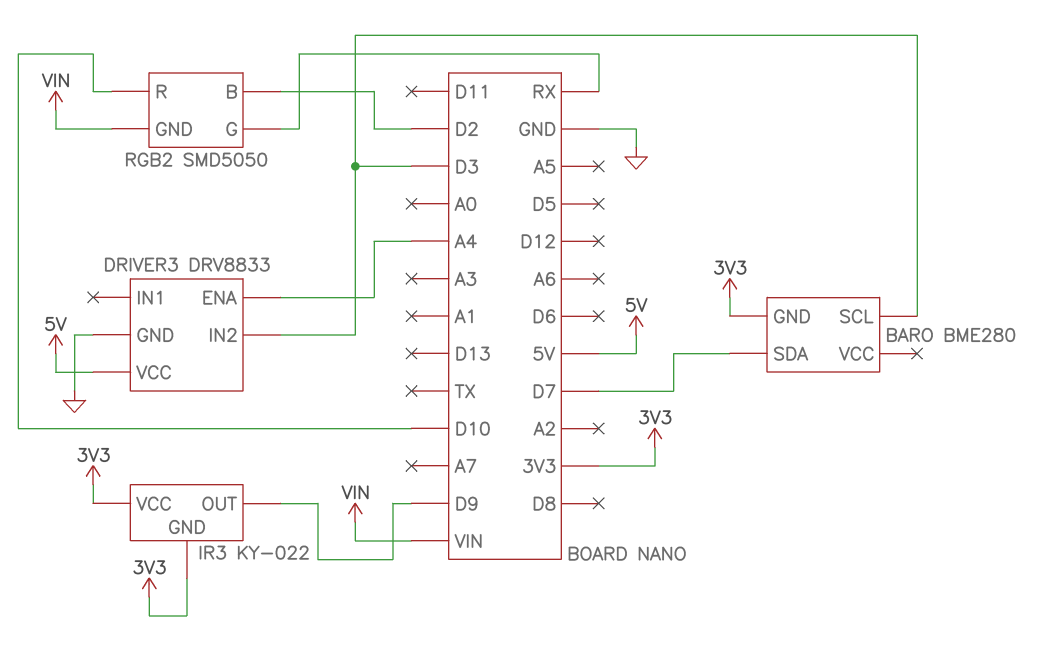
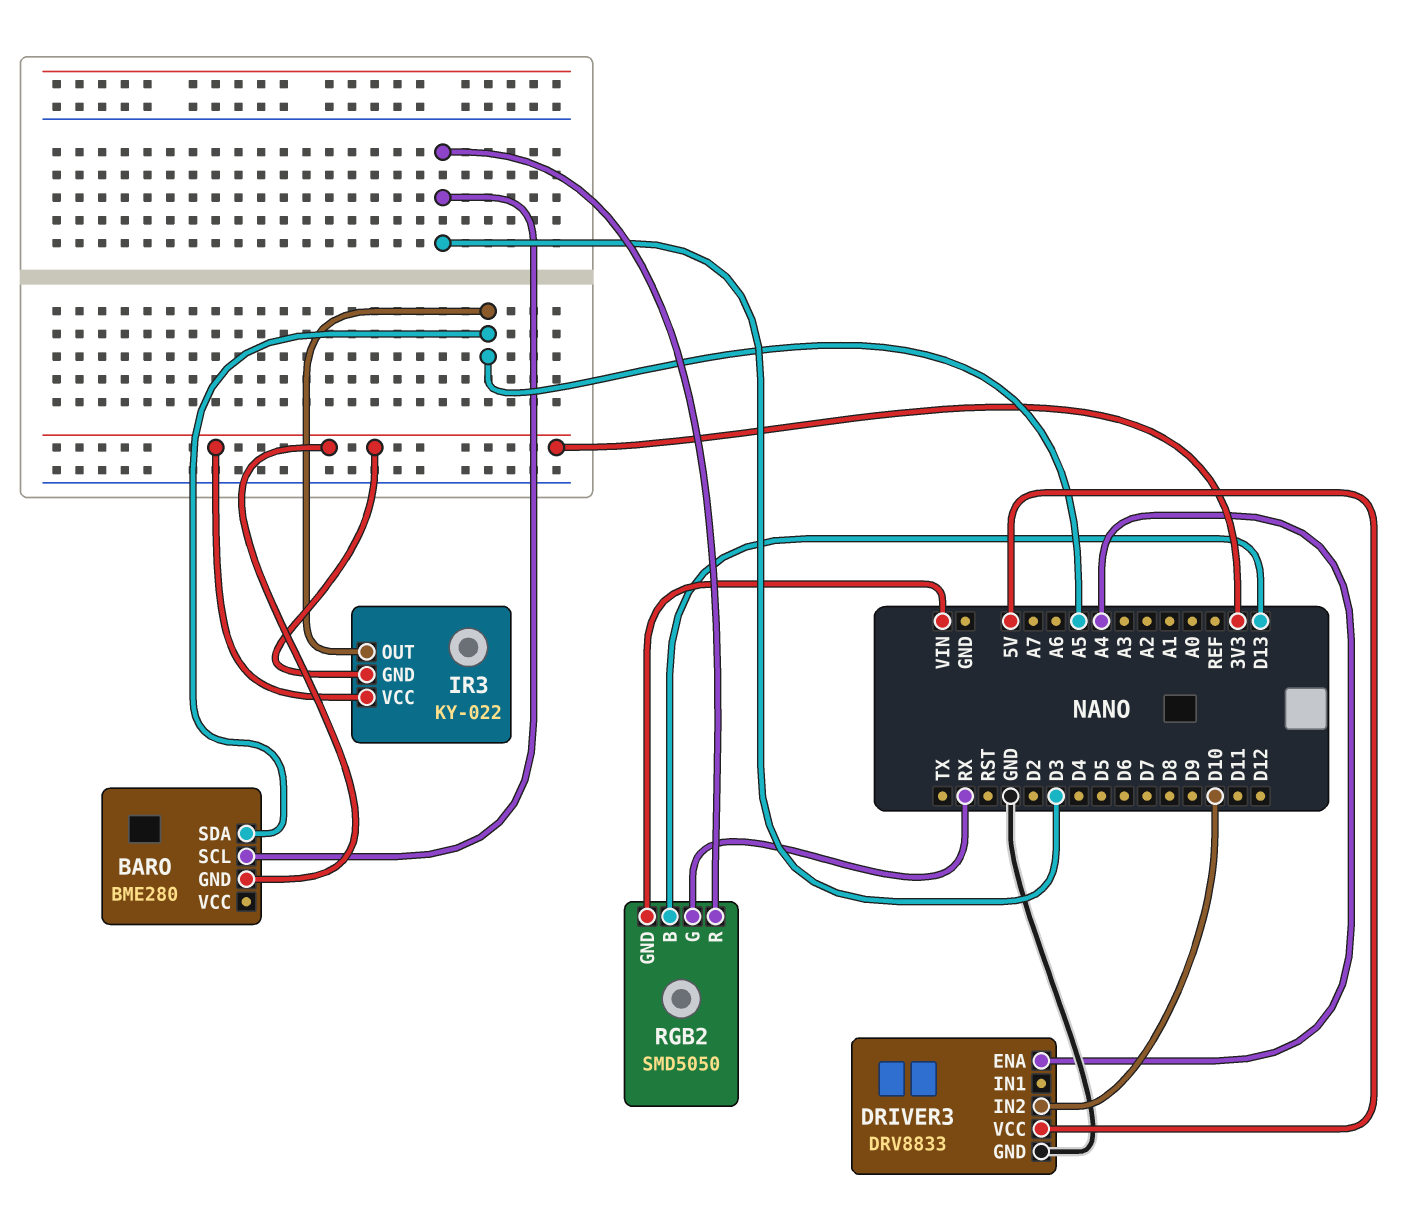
BARO pin SDA: D7 -> A5
DRIVER3 pin IN2: D3 -> D10
IR3 pin OUT: D9 -> A5
RGB2 pin B: D2 -> D13
RGB2 pin R: D10 -> D3

